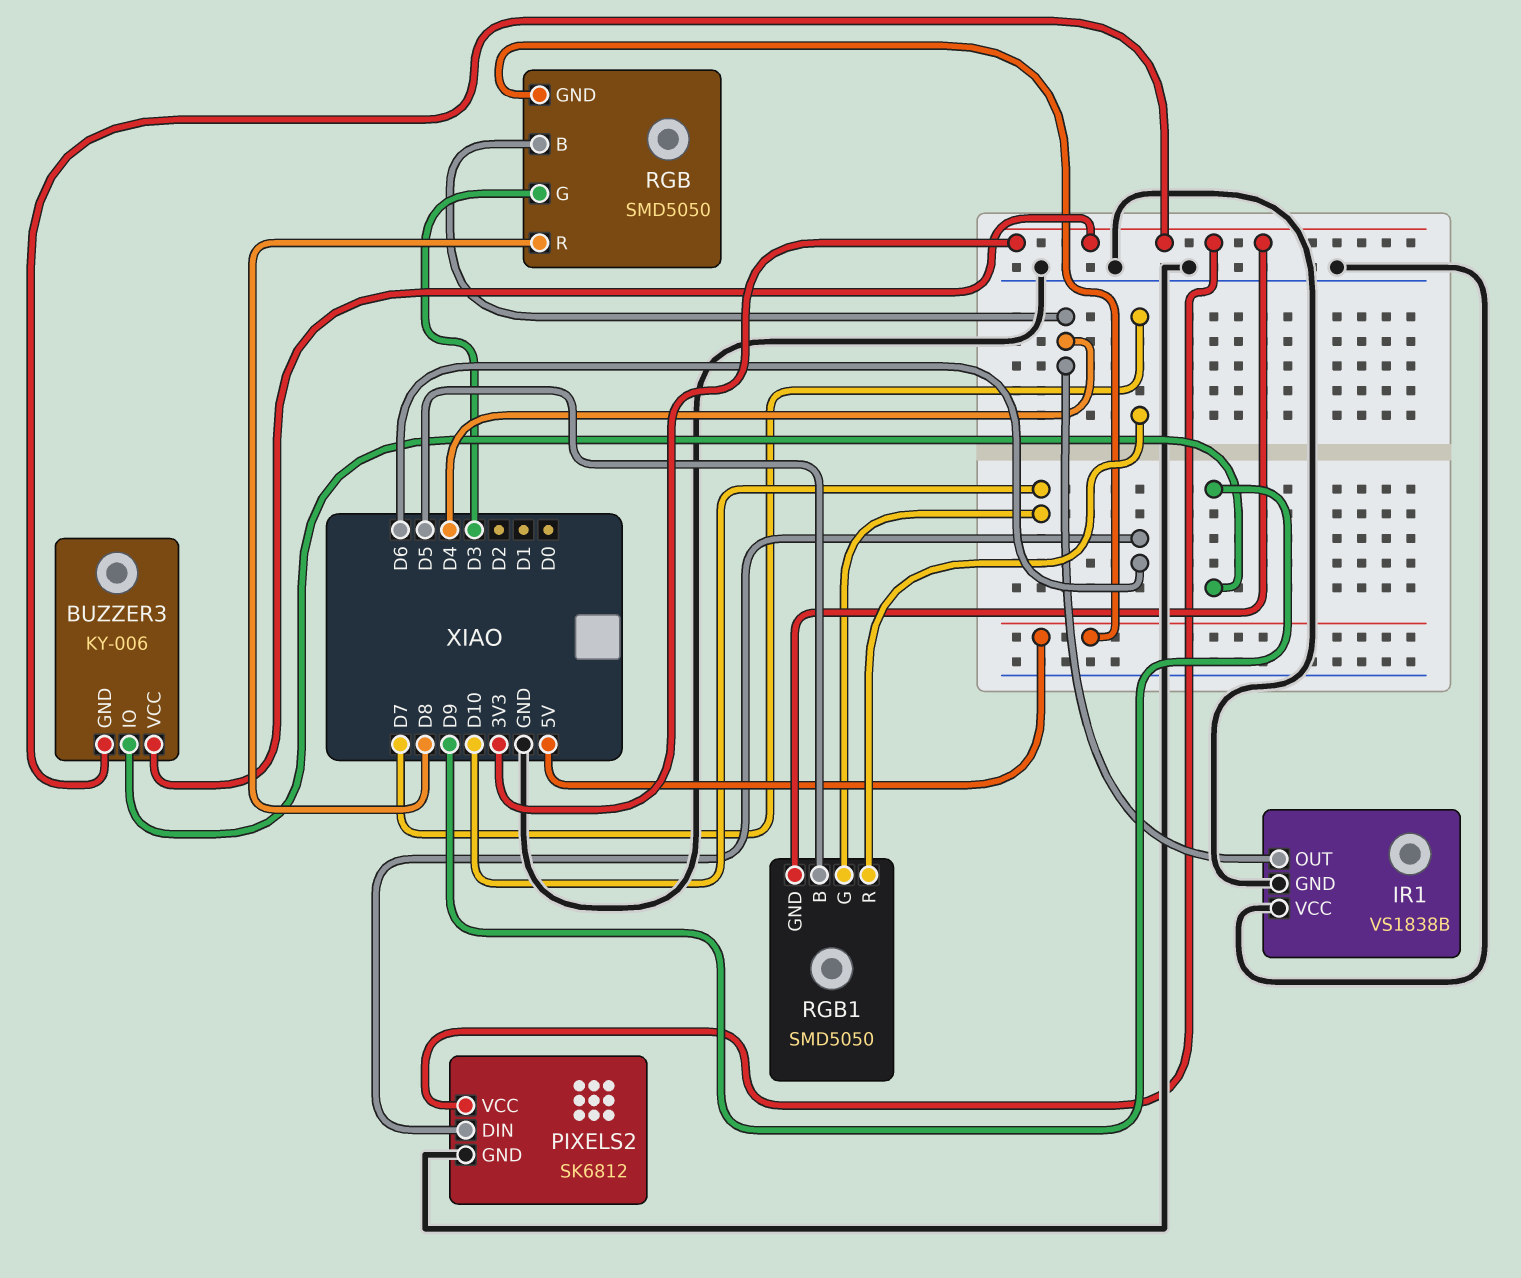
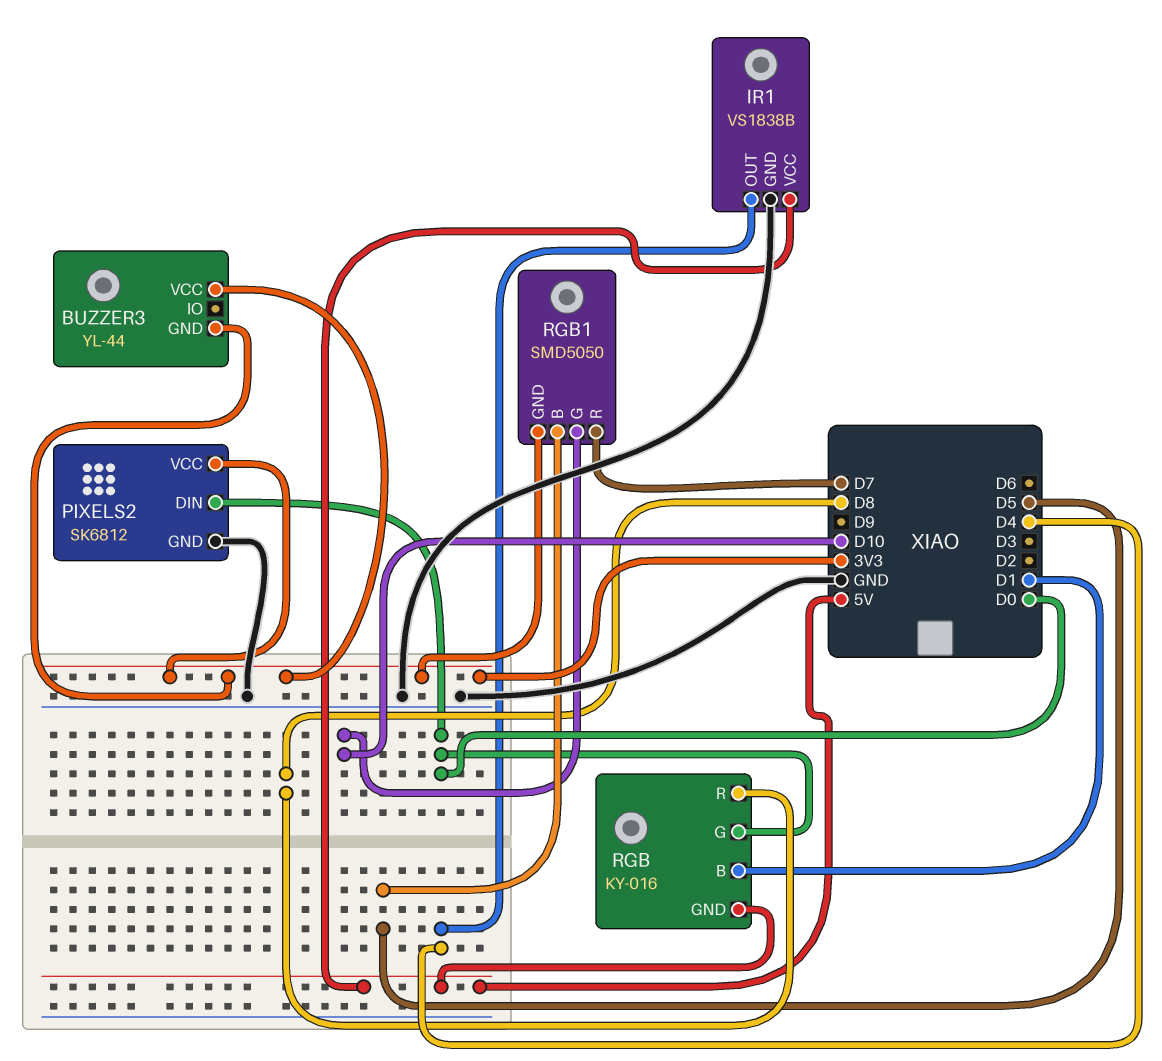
BUZZER3: KY-006 -> YL-44
BUZZER3 pin IO: D9 -> none
IR1 pin VCC: GND -> 5V
PIXELS2 pin DIN: D6 -> D0
RGB: SMD5050 -> KY-016
RGB pin B: D4 -> D1
RGB pin G: D3 -> D0

